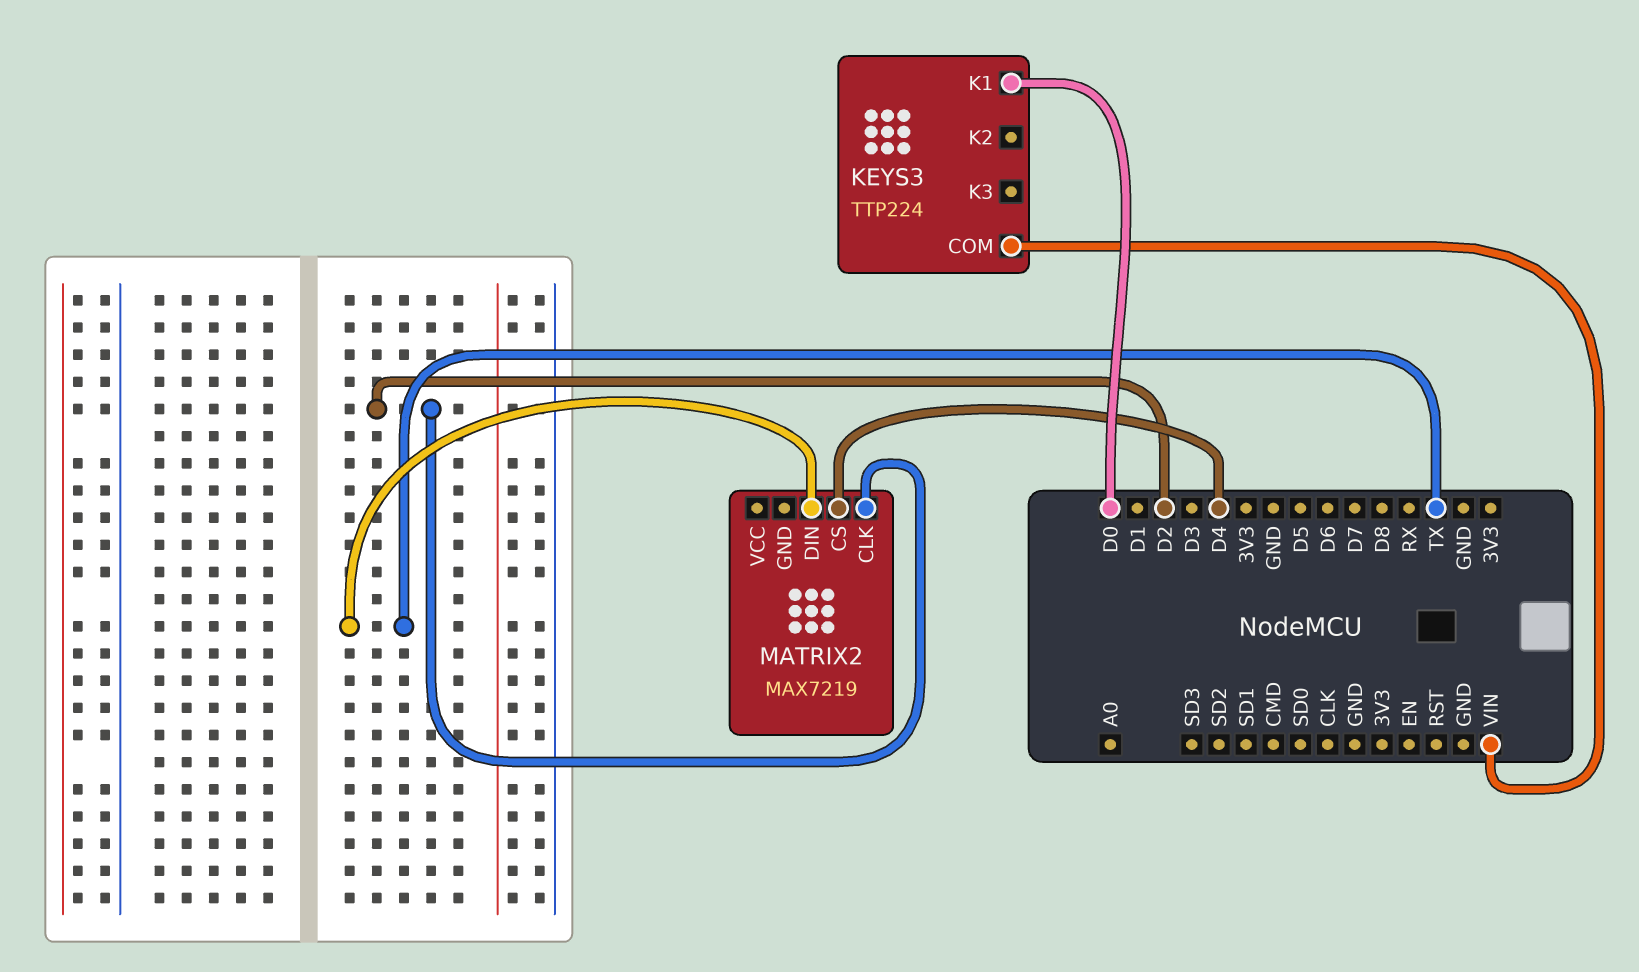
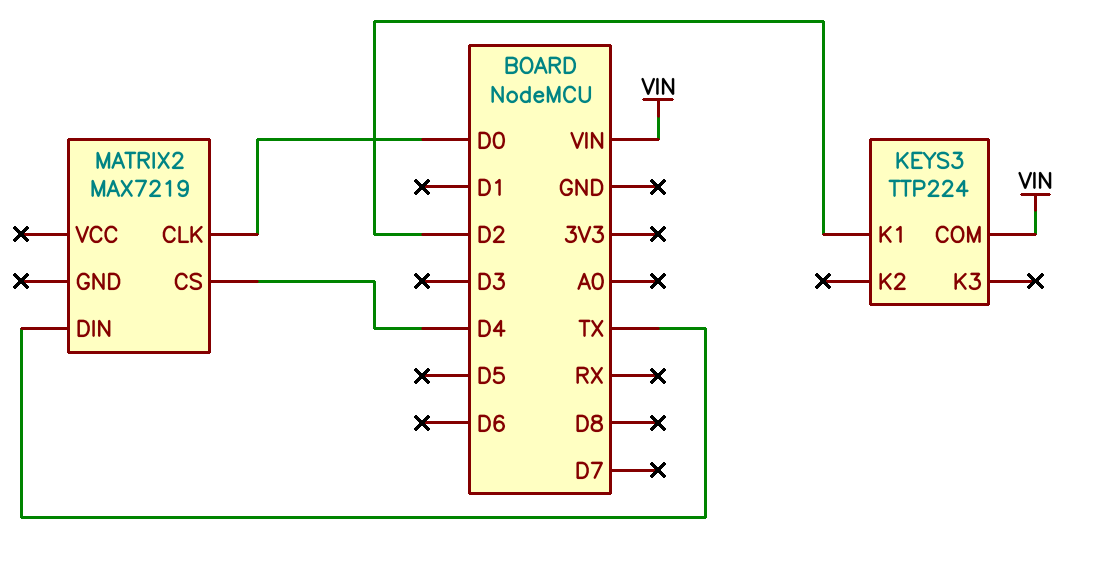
KEYS3 pin K1: D0 -> D2
MATRIX2 pin CLK: D2 -> D0

